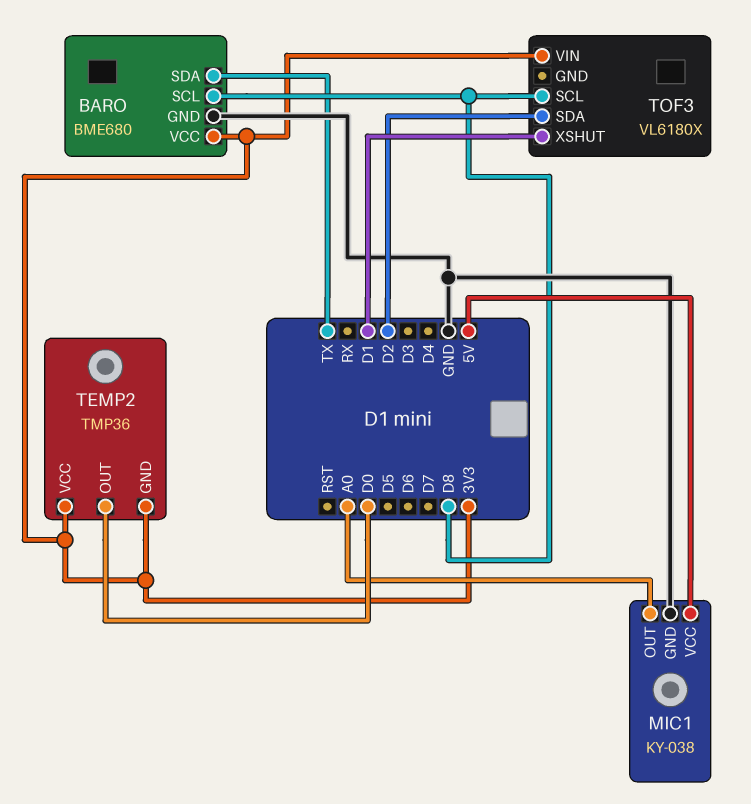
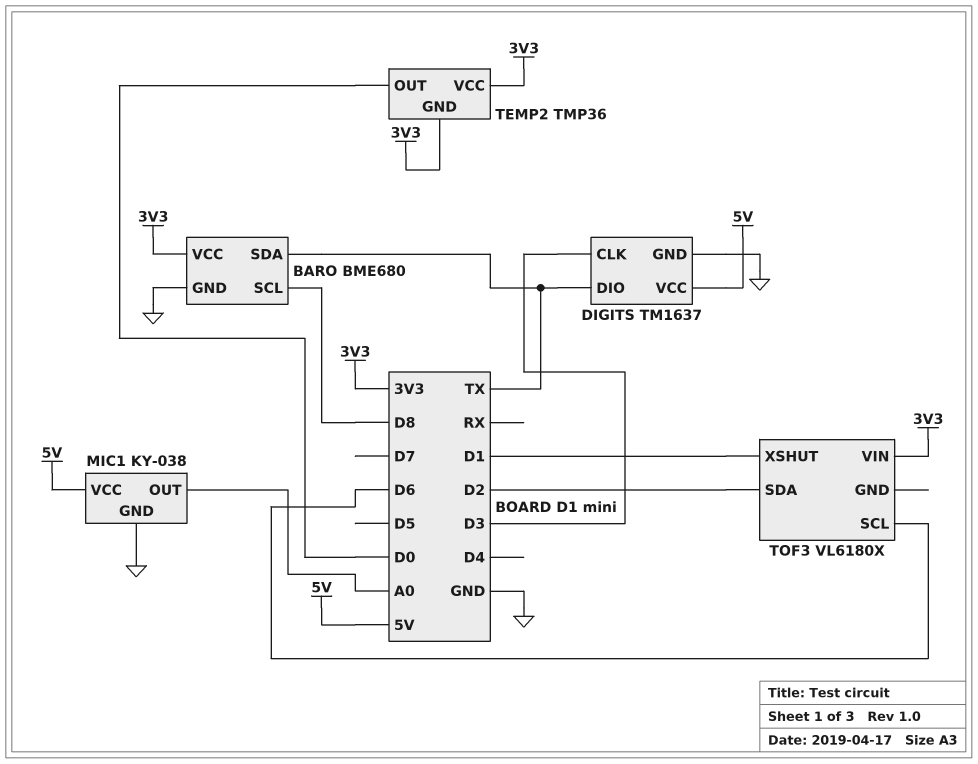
DIGITS: none -> TM1637
DIGITS pin CLK: none -> D3
DIGITS pin DIO: none -> TX
DIGITS pin GND: none -> GND
DIGITS pin VCC: none -> 5V
TOF3 pin SCL: D8 -> D6

